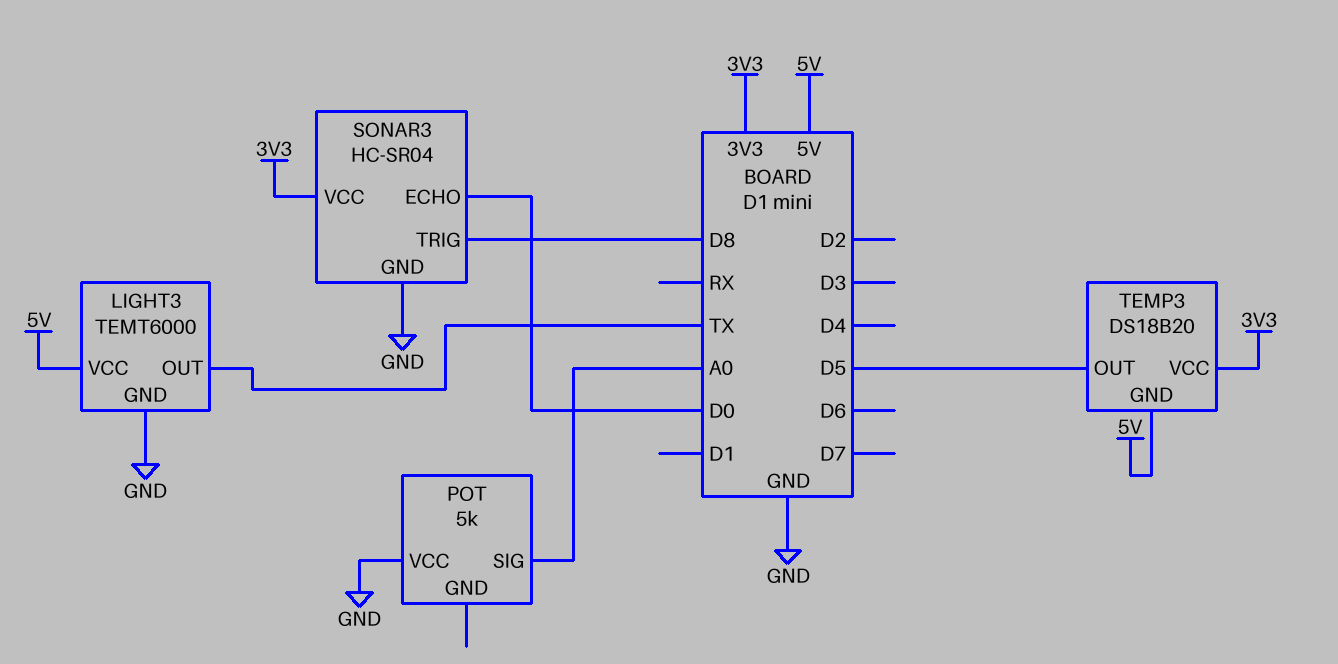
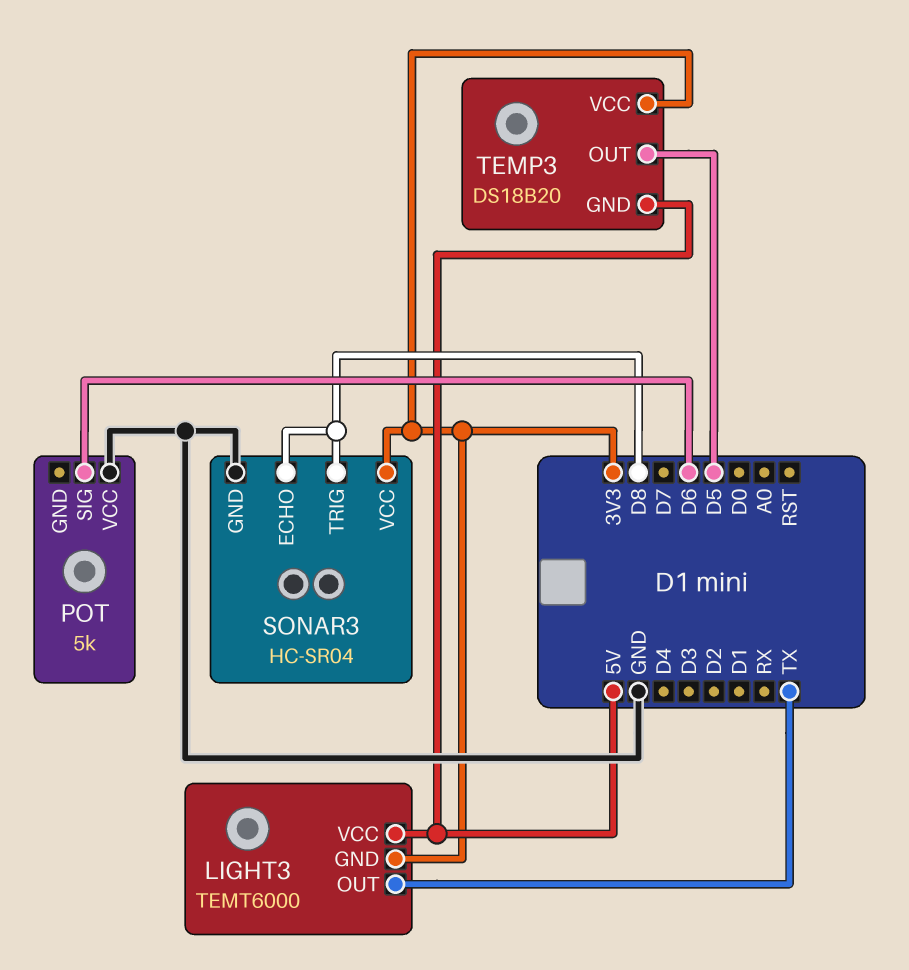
LIGHT3 pin GND: GND -> 3V3
POT pin SIG: A0 -> D6
SONAR3 pin ECHO: D0 -> D8

